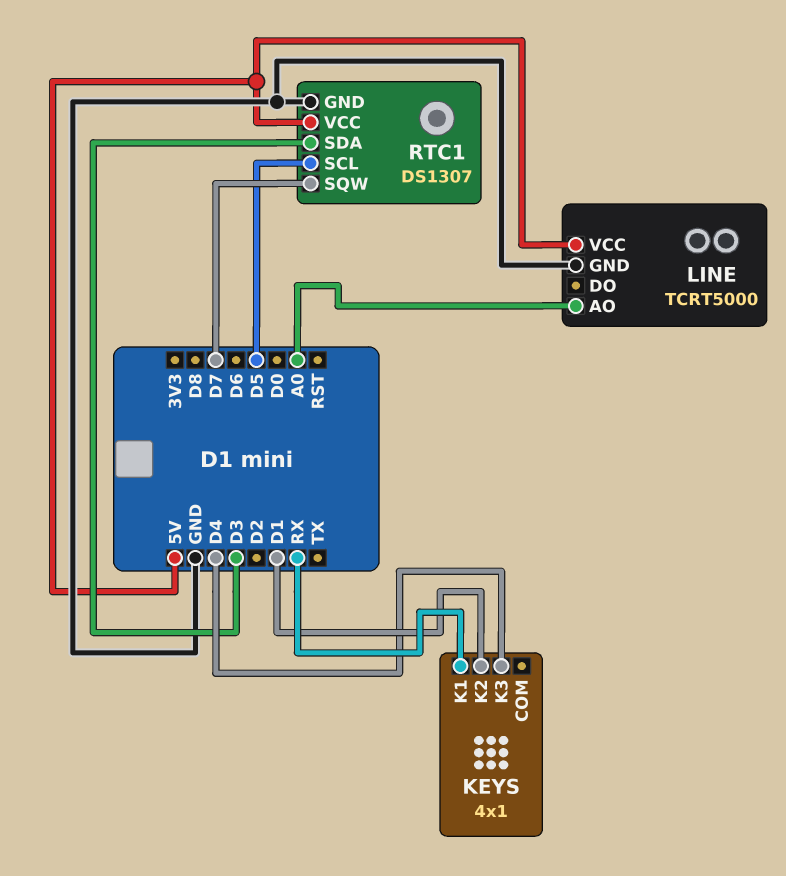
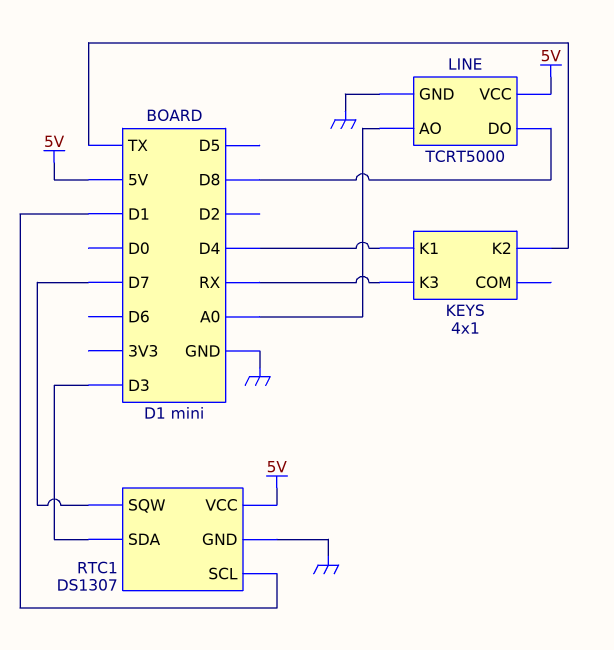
KEYS pin K1: RX -> D4
KEYS pin K2: D1 -> TX
KEYS pin K3: D4 -> RX
LINE pin DO: none -> D8
RTC1 pin SCL: D5 -> D1

